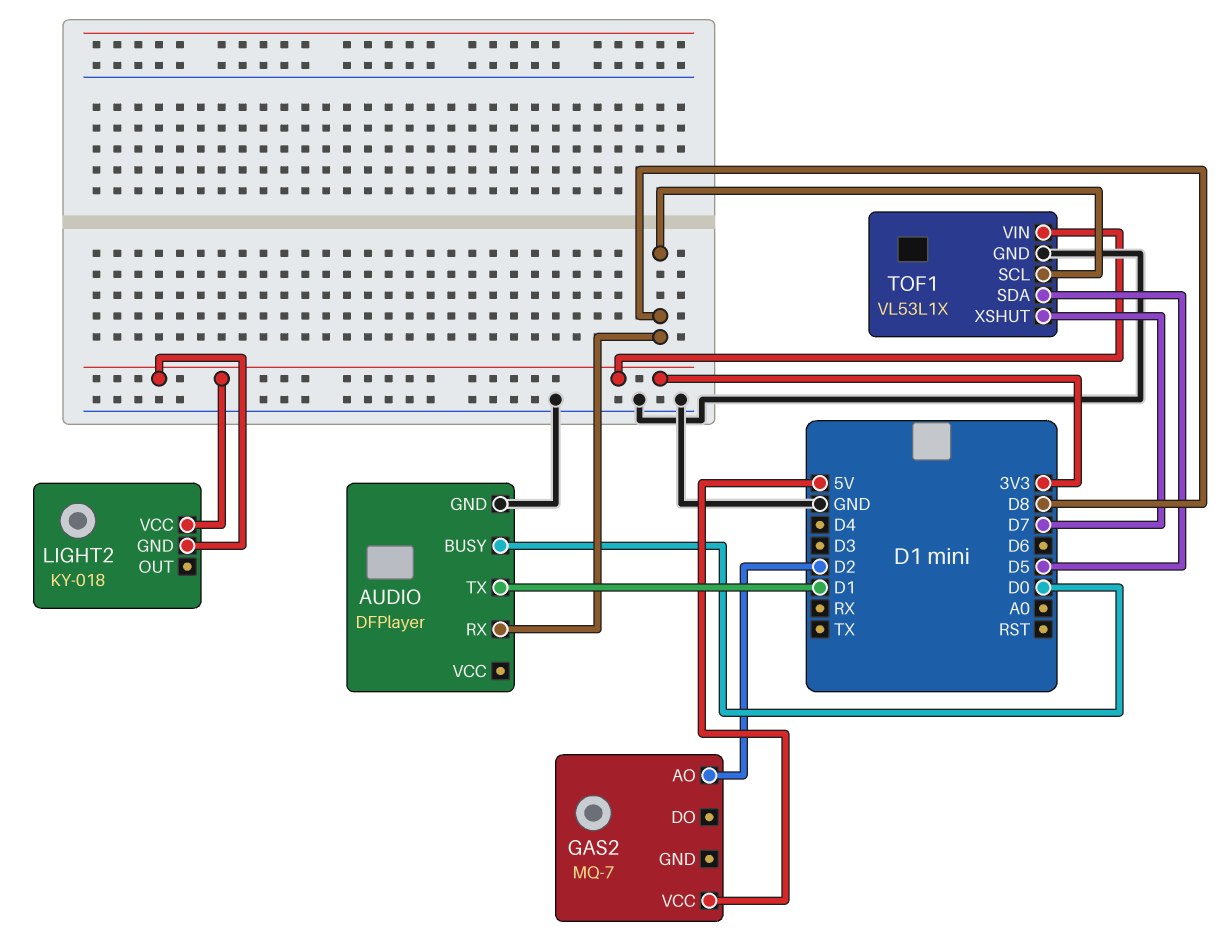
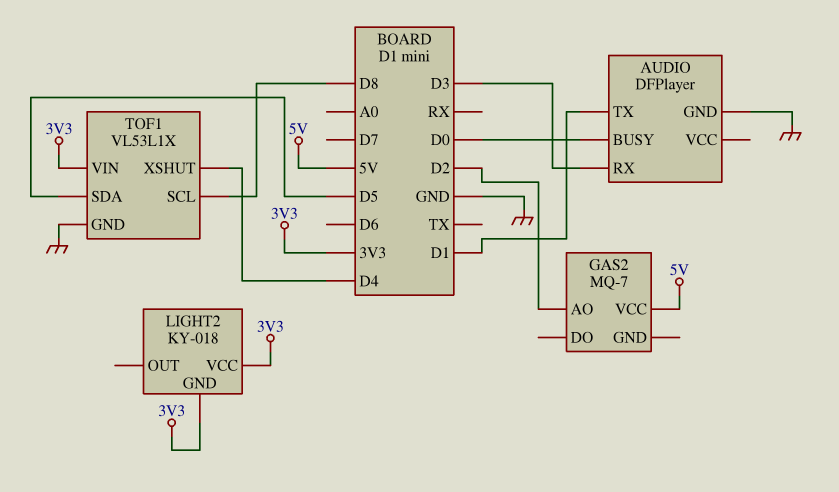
AUDIO pin RX: D8 -> D3
TOF1 pin XSHUT: D7 -> D4

